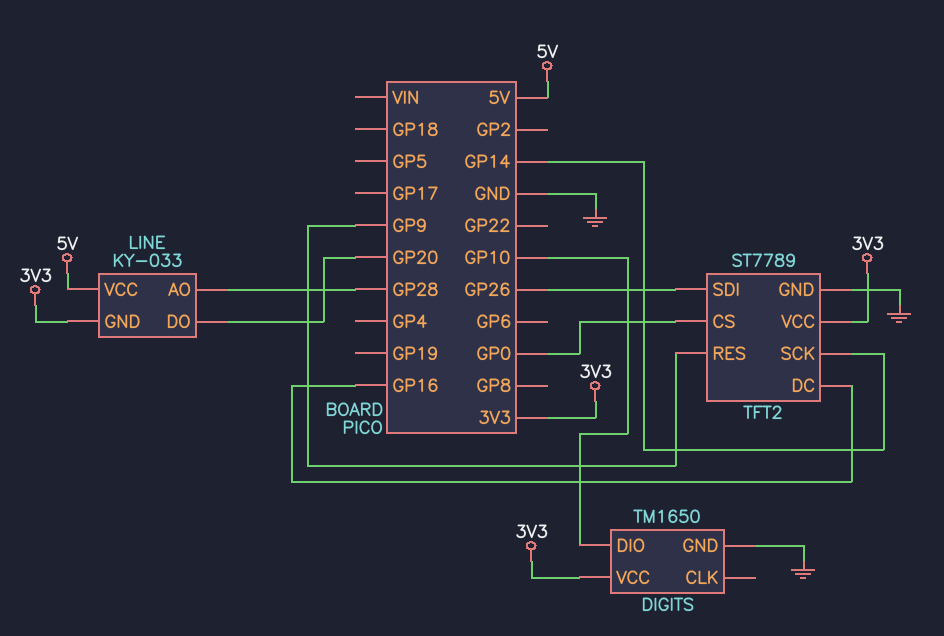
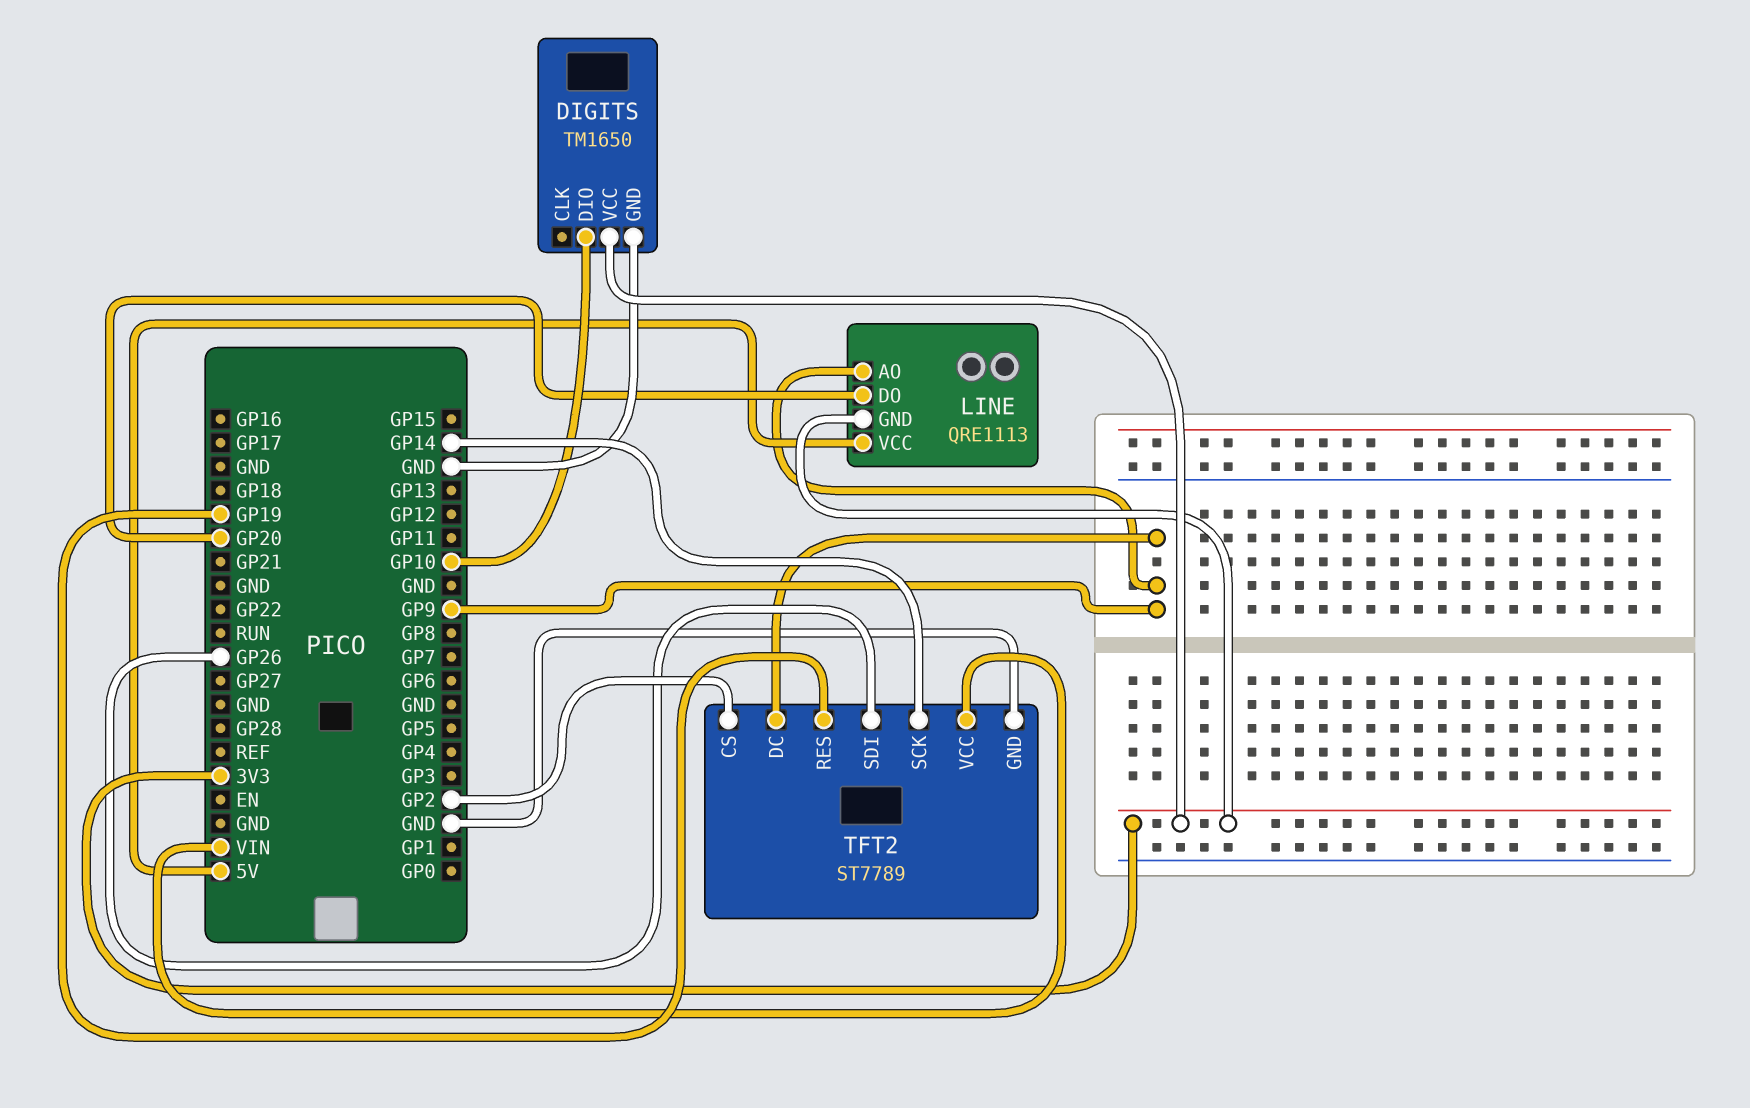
LINE: KY-033 -> QRE1113
LINE pin AO: GP28 -> GP9
TFT2 pin CS: GP0 -> GP2
TFT2 pin DC: GP16 -> GP9
TFT2 pin RES: GP9 -> GP19
TFT2 pin VCC: 3V3 -> VIN

